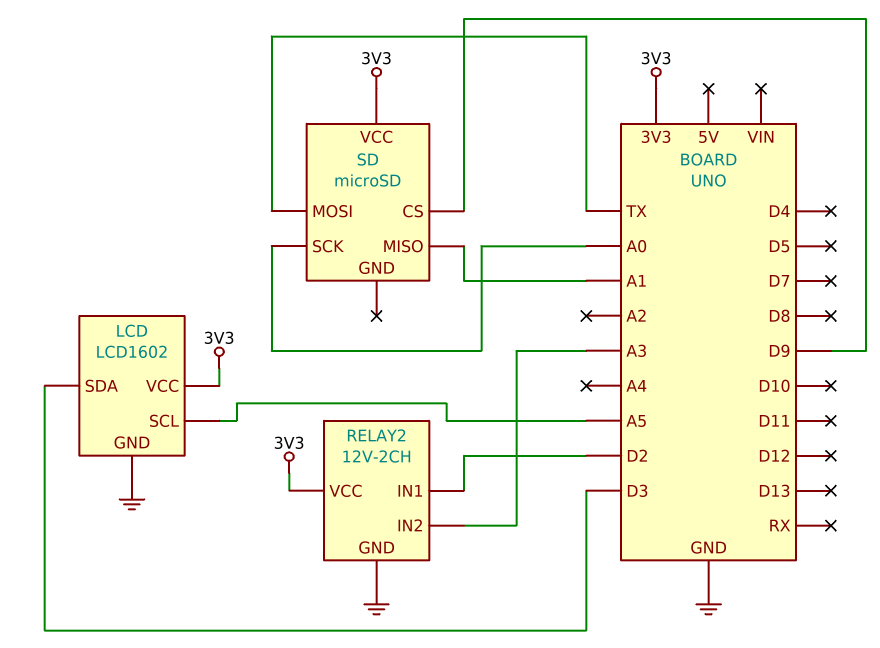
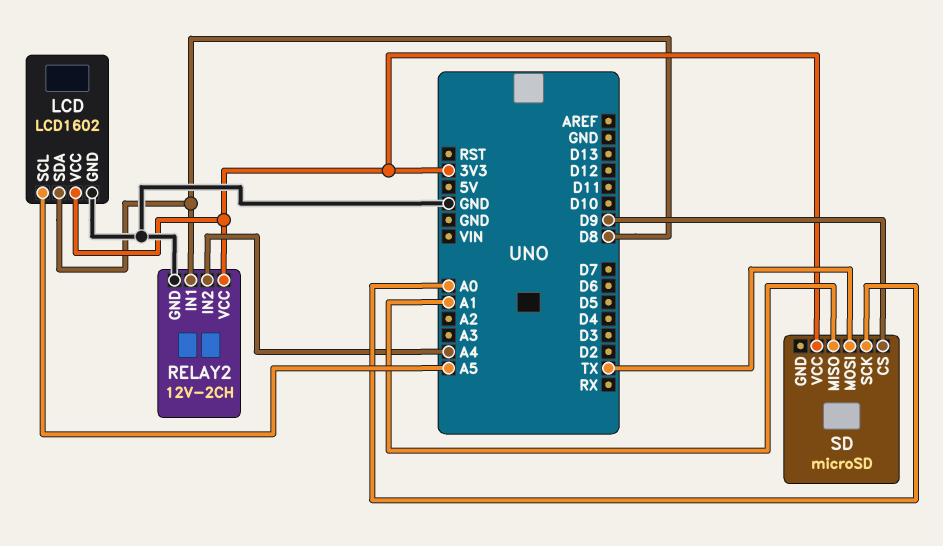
LCD pin SDA: D3 -> D8
RELAY2 pin IN1: D2 -> D8
RELAY2 pin IN2: A3 -> A4

